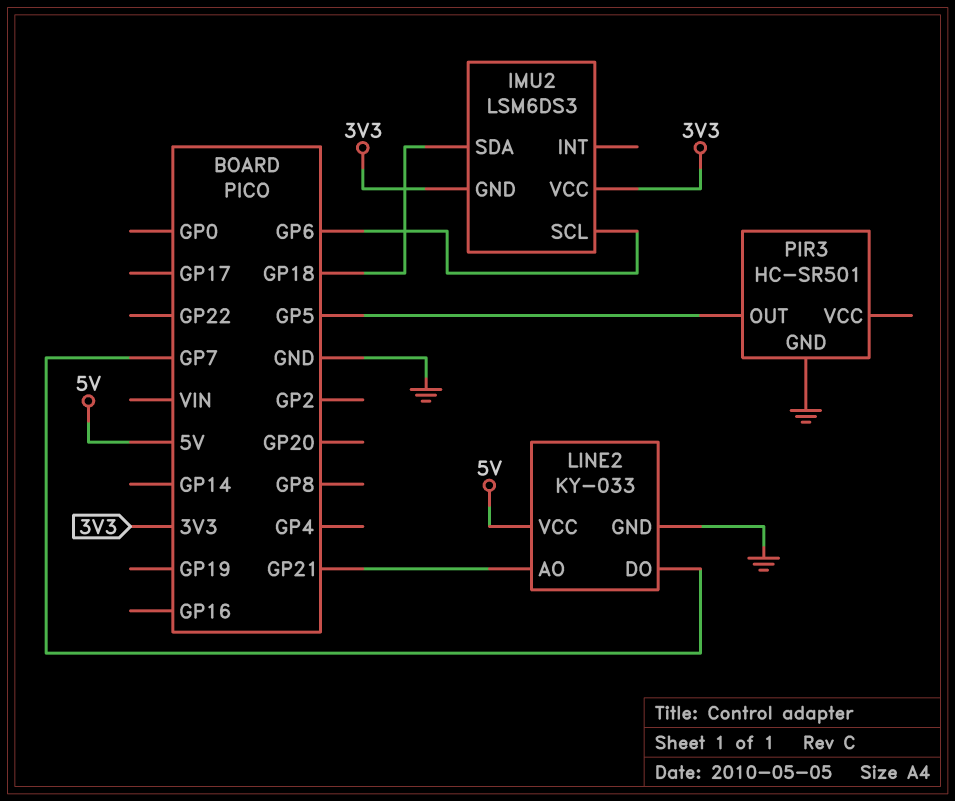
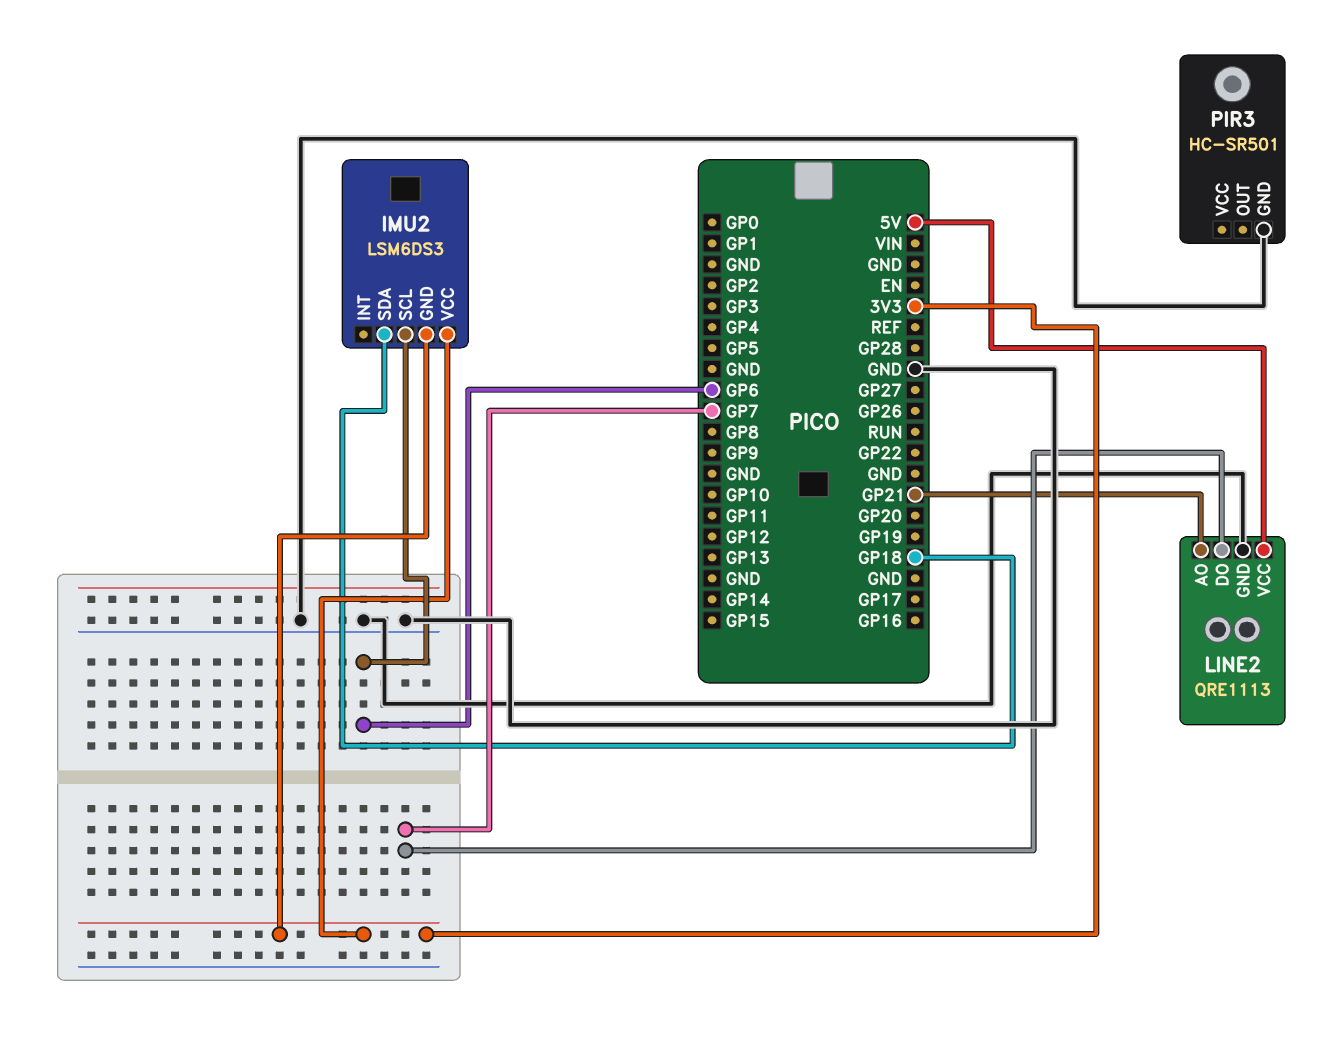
LINE2: KY-033 -> QRE1113
PIR3 pin OUT: GP5 -> none

